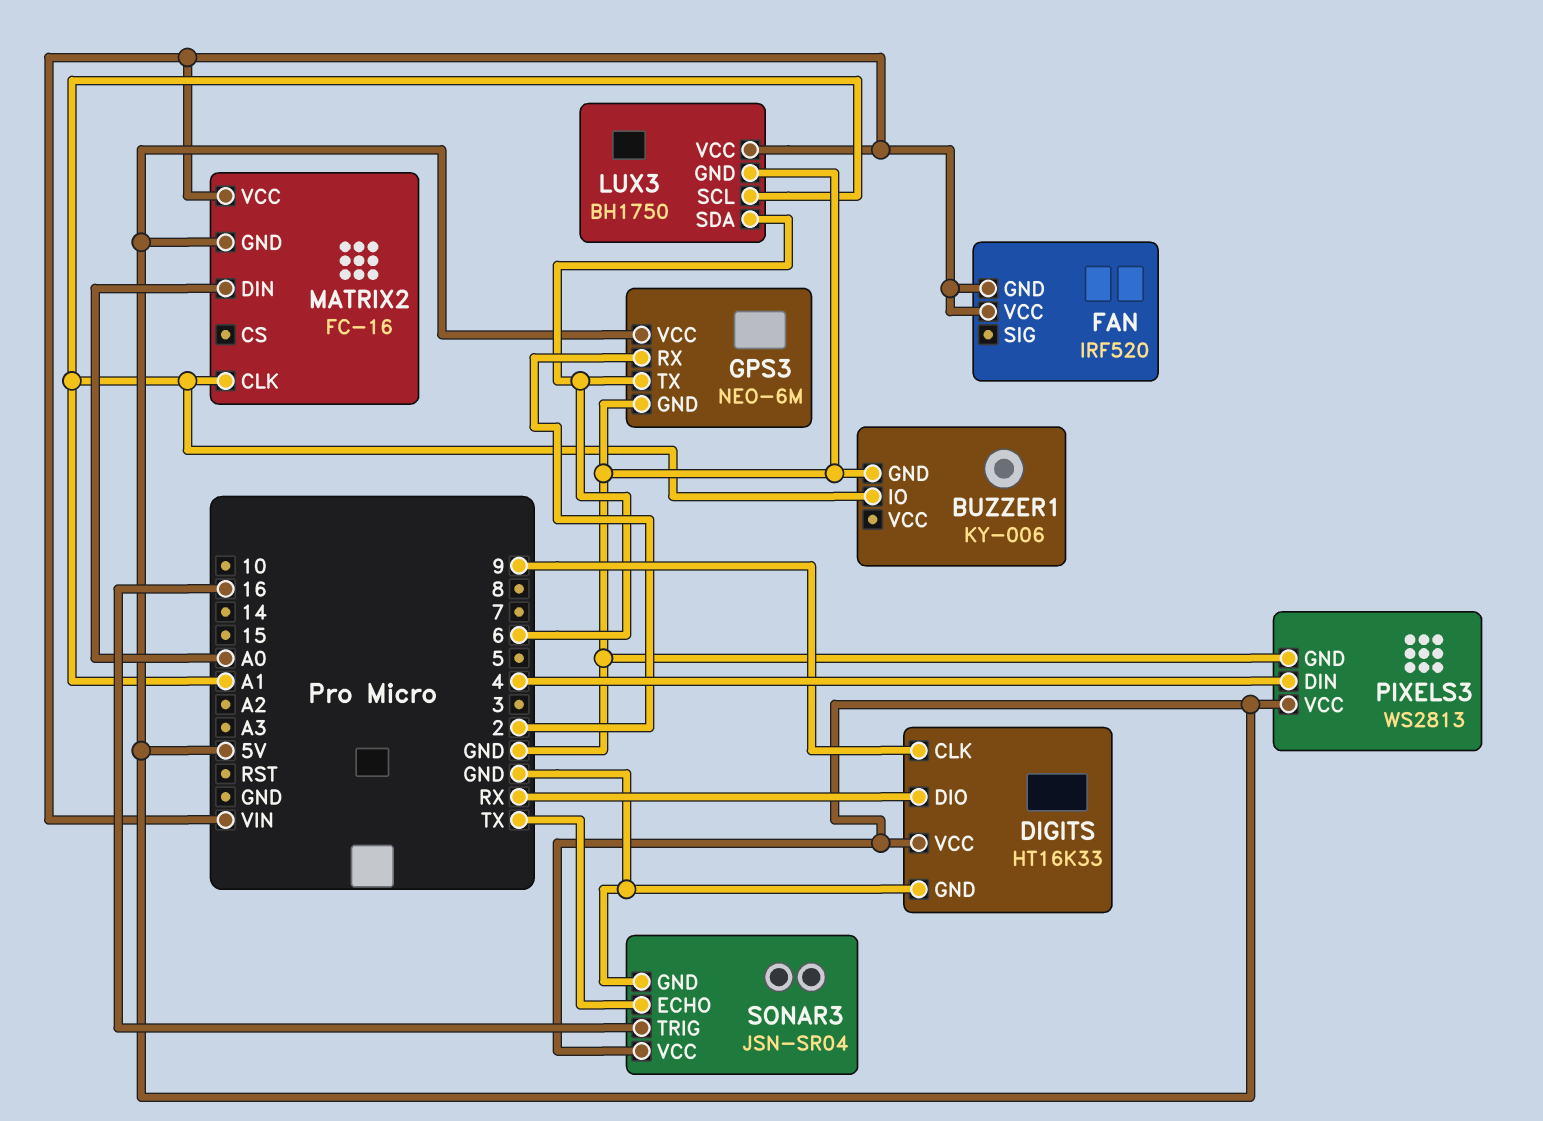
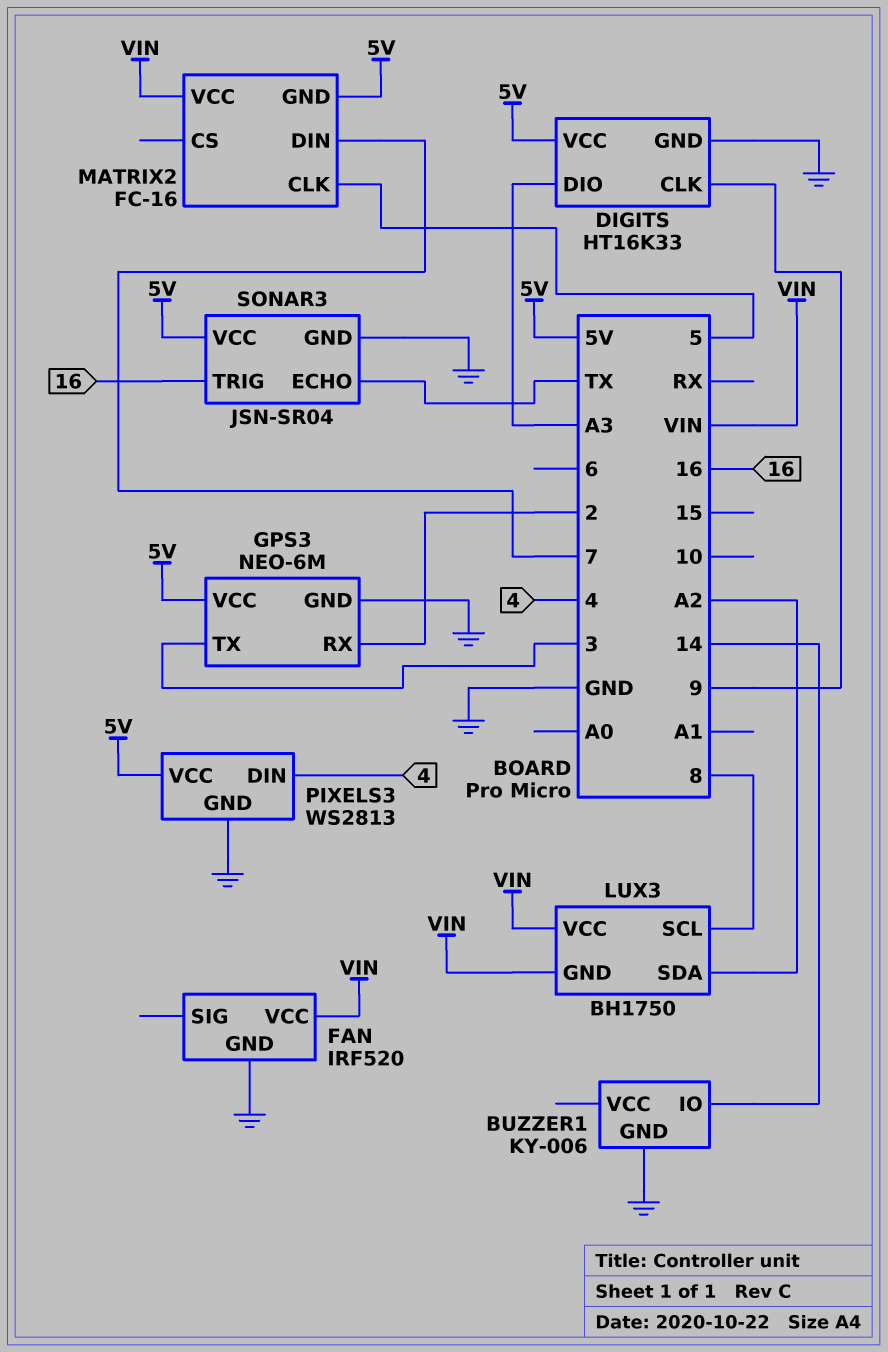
BUZZER1 pin IO: A1 -> 14
DIGITS pin DIO: RX -> A3
FAN pin GND: VIN -> GND
GPS3 pin TX: 6 -> 3
LUX3 pin GND: GND -> VIN
LUX3 pin SCL: A1 -> 8
LUX3 pin SDA: 6 -> A2
MATRIX2 pin CLK: A1 -> 5
MATRIX2 pin DIN: A0 -> 7

